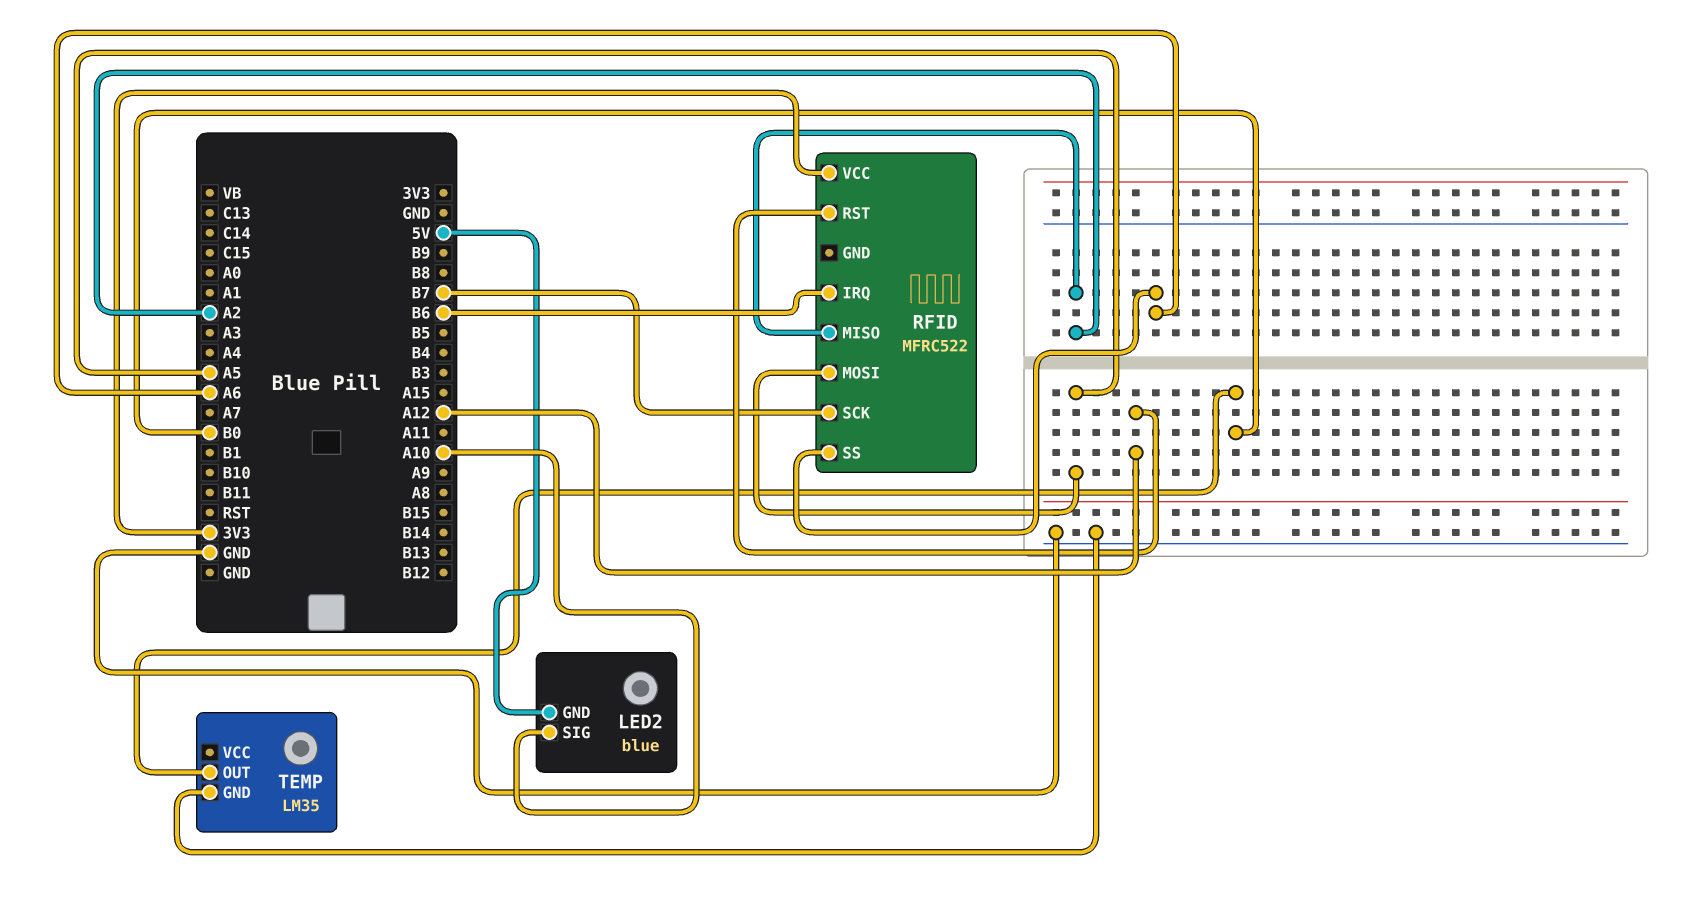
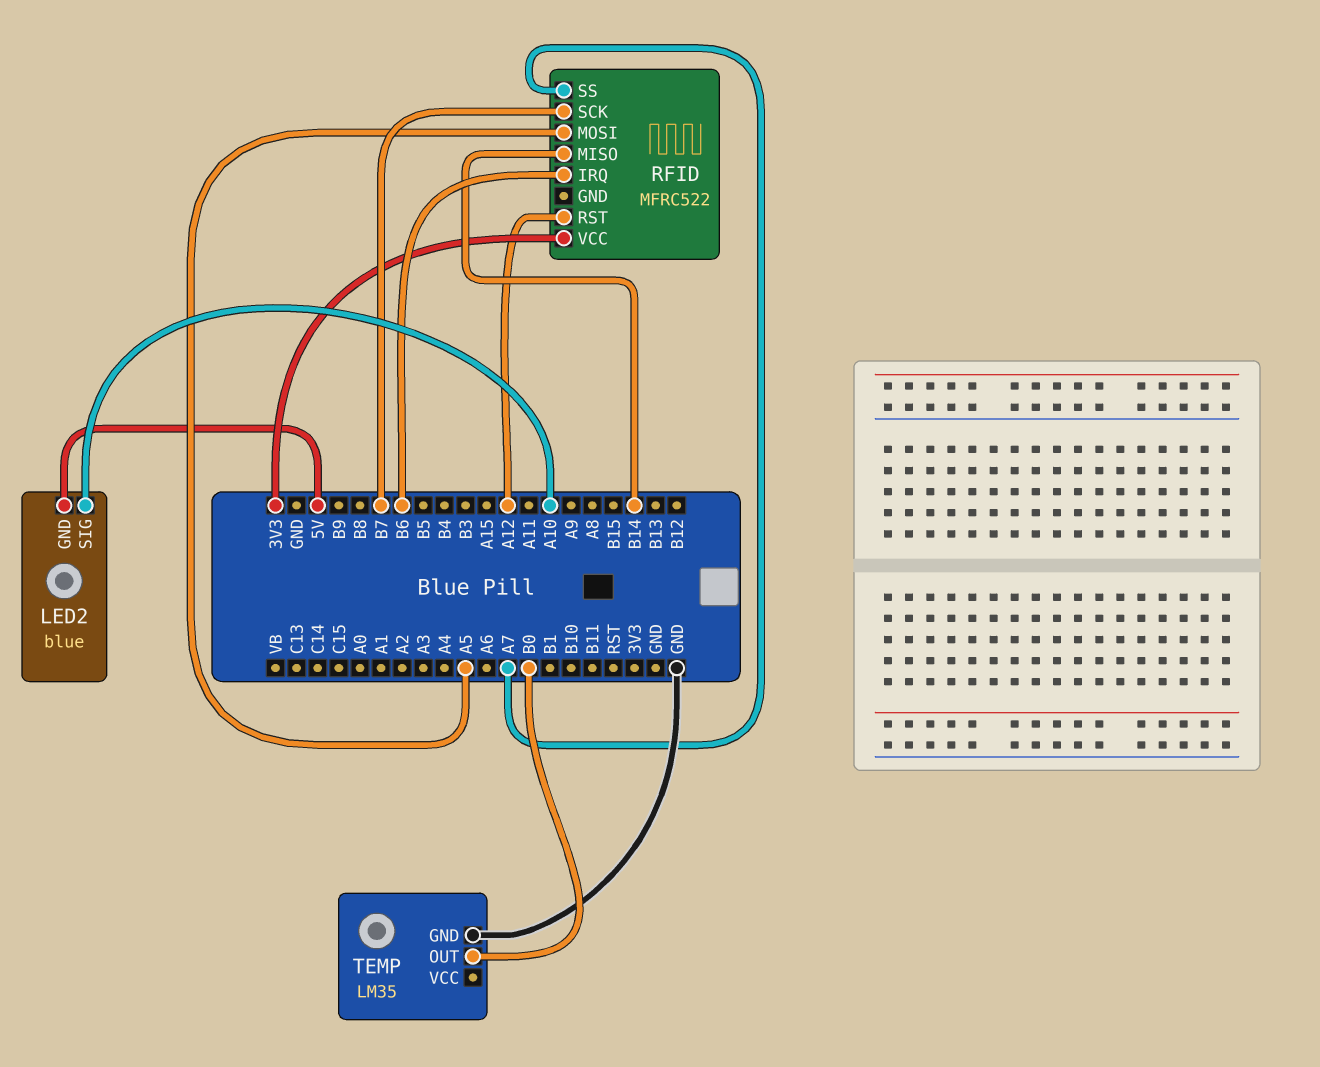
RFID pin MISO: A2 -> B14
RFID pin SS: A6 -> A7

